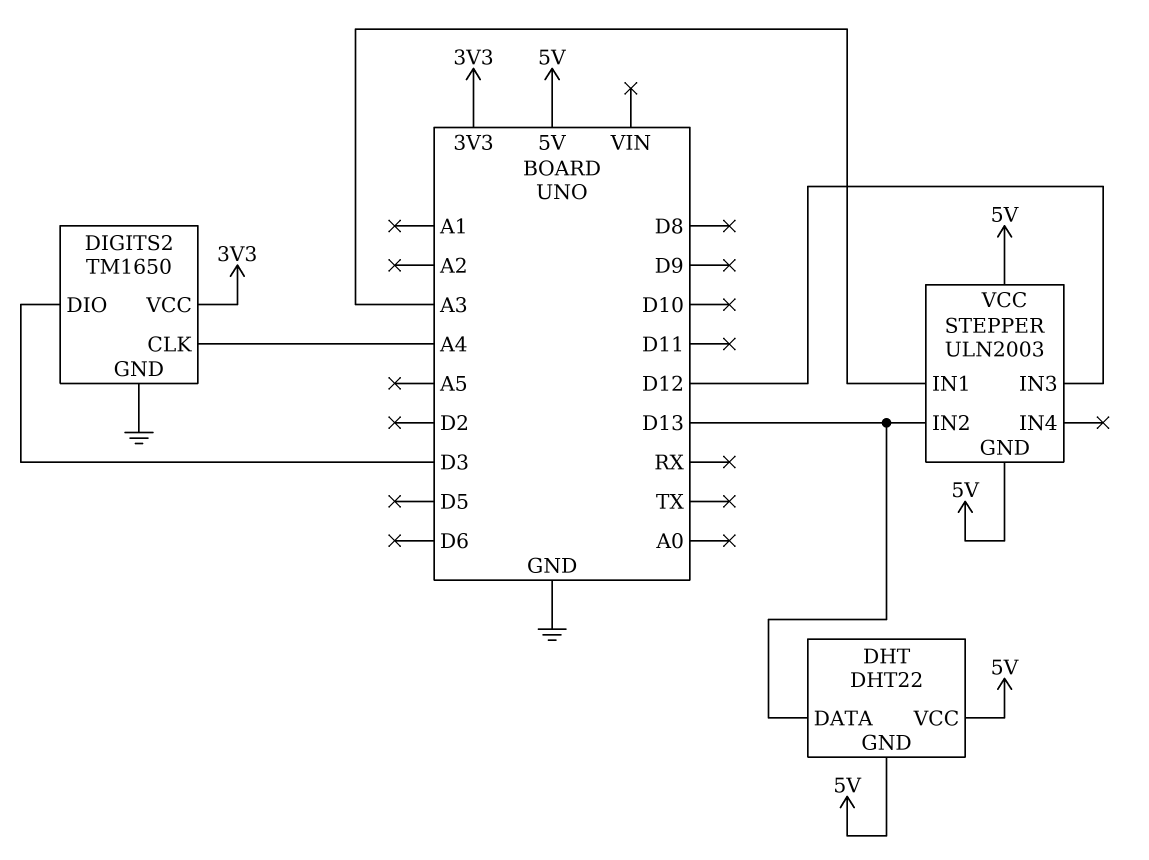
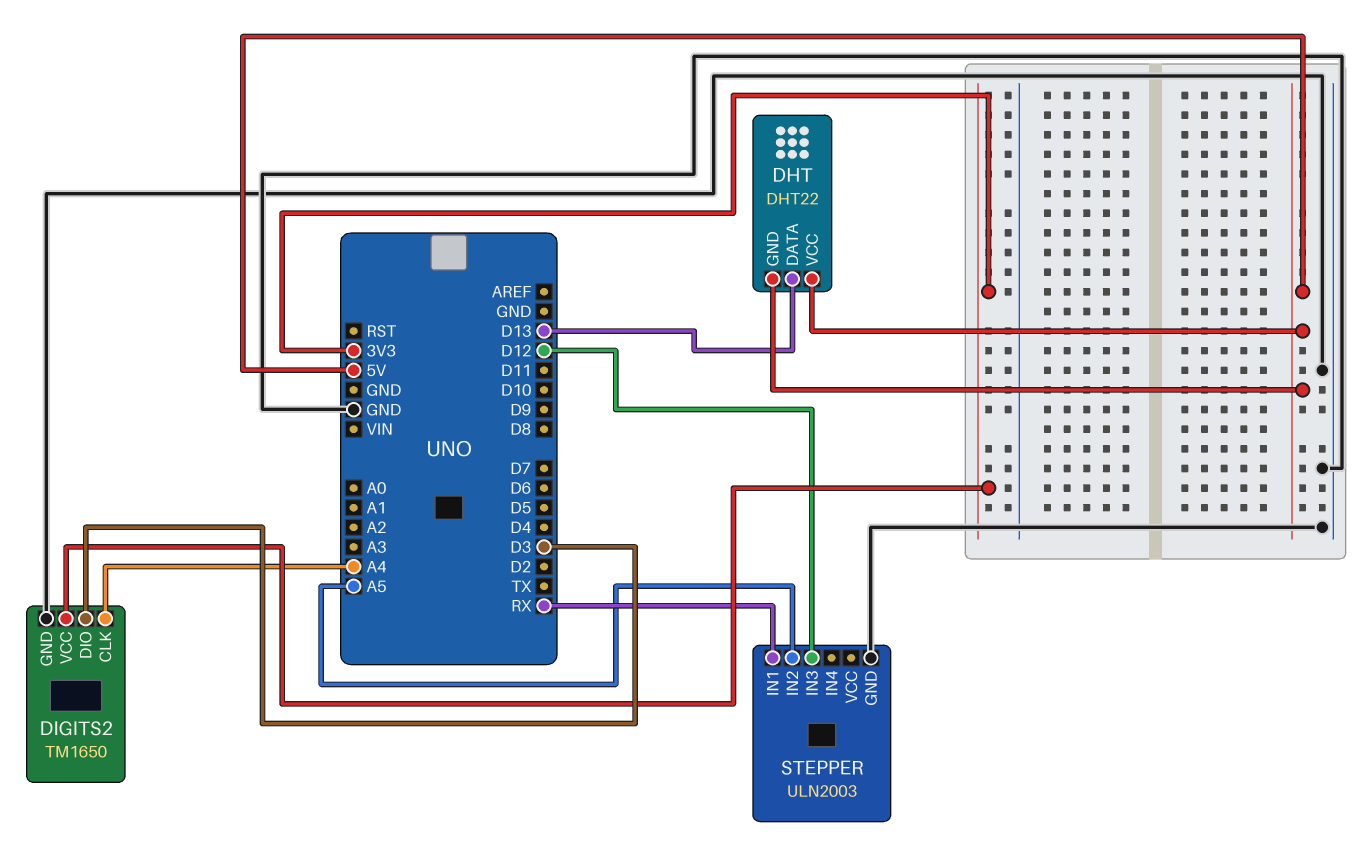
STEPPER pin GND: 5V -> GND
STEPPER pin IN1: A3 -> RX
STEPPER pin IN2: D13 -> A5
STEPPER pin VCC: 5V -> none

